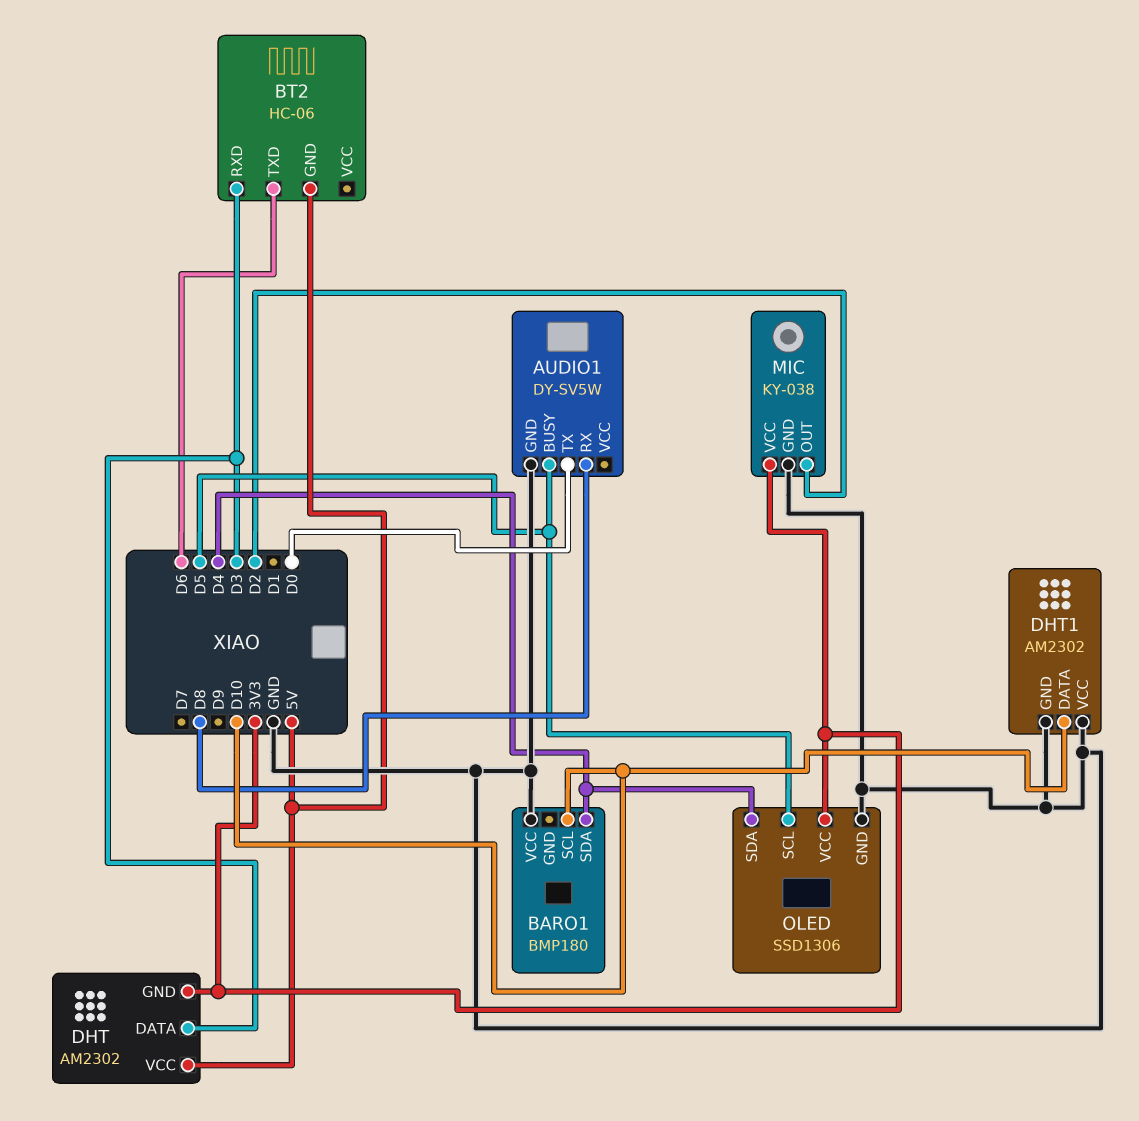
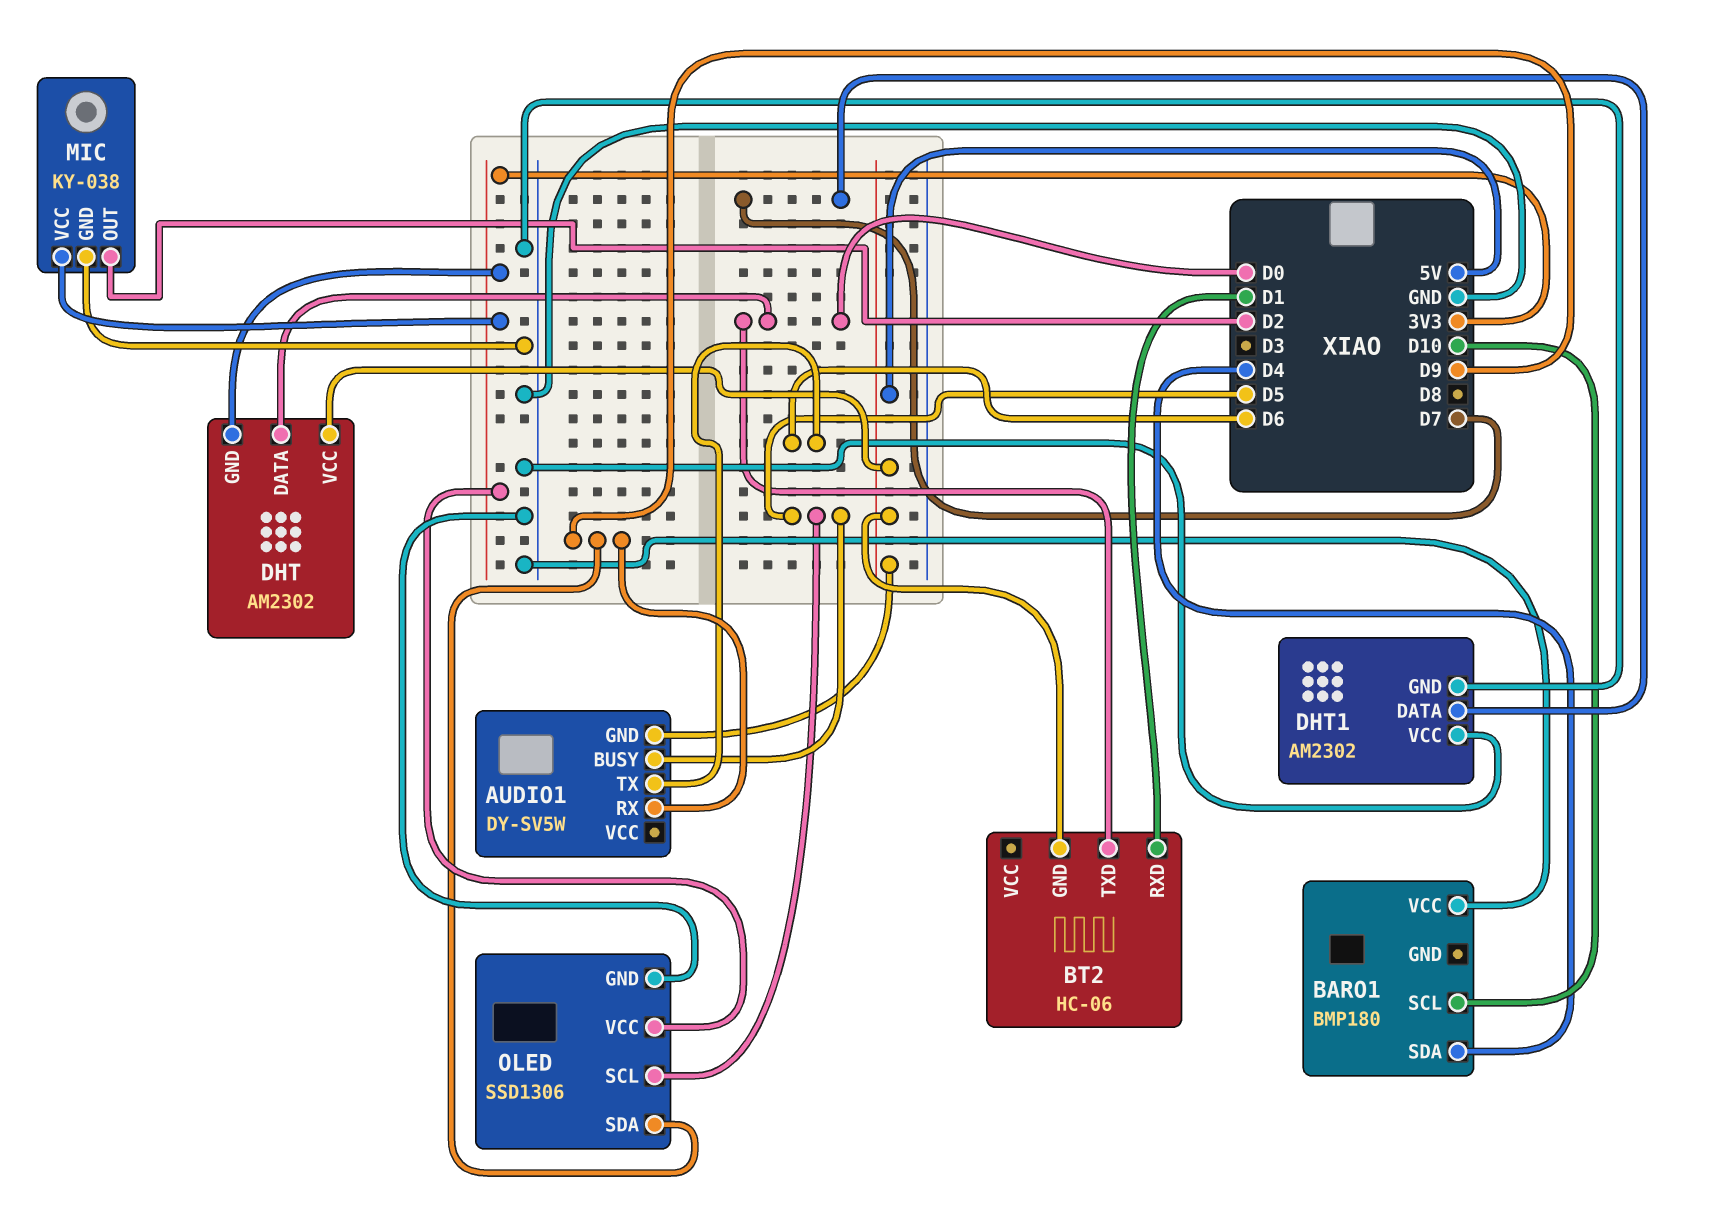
AUDIO1 pin GND: GND -> 5V
AUDIO1 pin RX: D8 -> D9
AUDIO1 pin TX: D0 -> D6
BT2 pin RXD: D3 -> D1
BT2 pin TXD: D6 -> D0
DHT pin DATA: D3 -> D0
DHT1 pin DATA: D10 -> D7
OLED pin SDA: D4 -> D9

